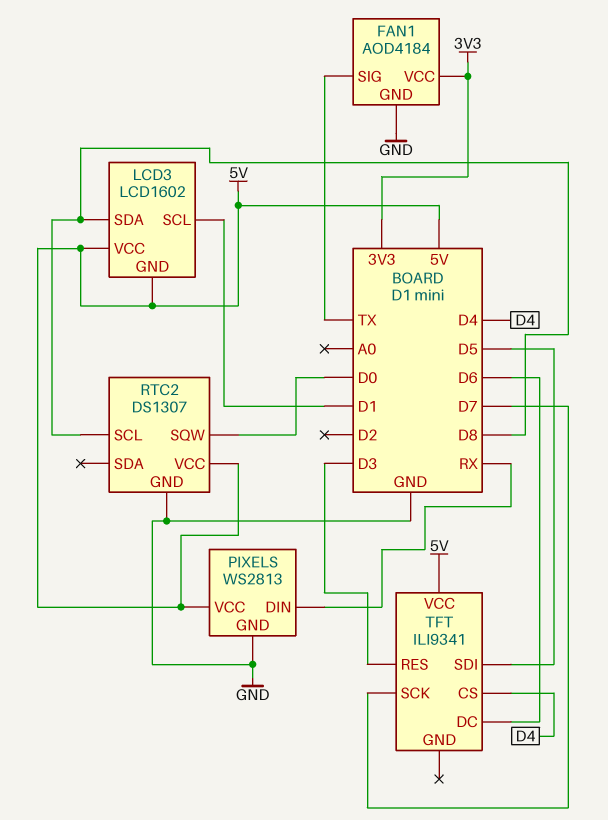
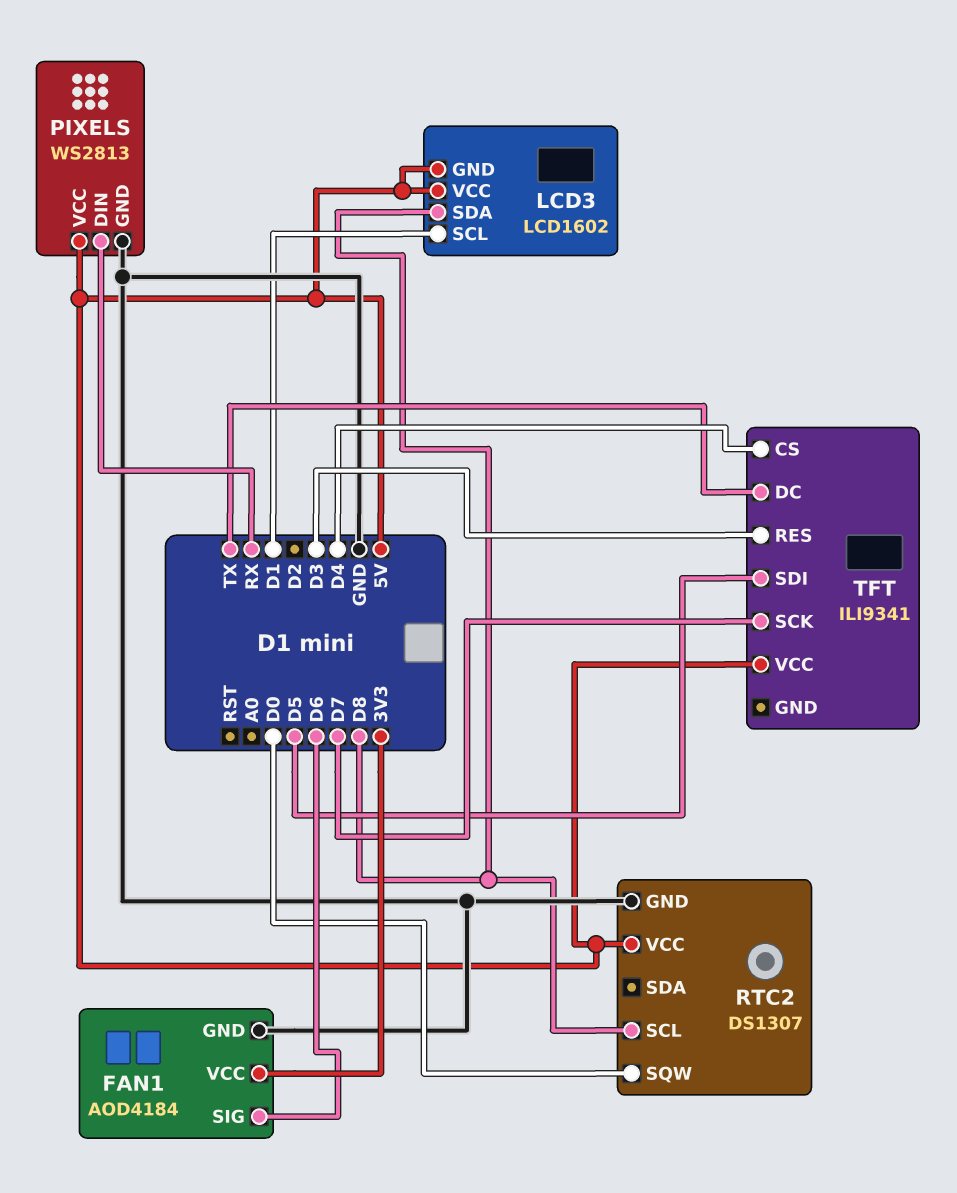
FAN1 pin SIG: TX -> D6
TFT pin DC: D6 -> TX

